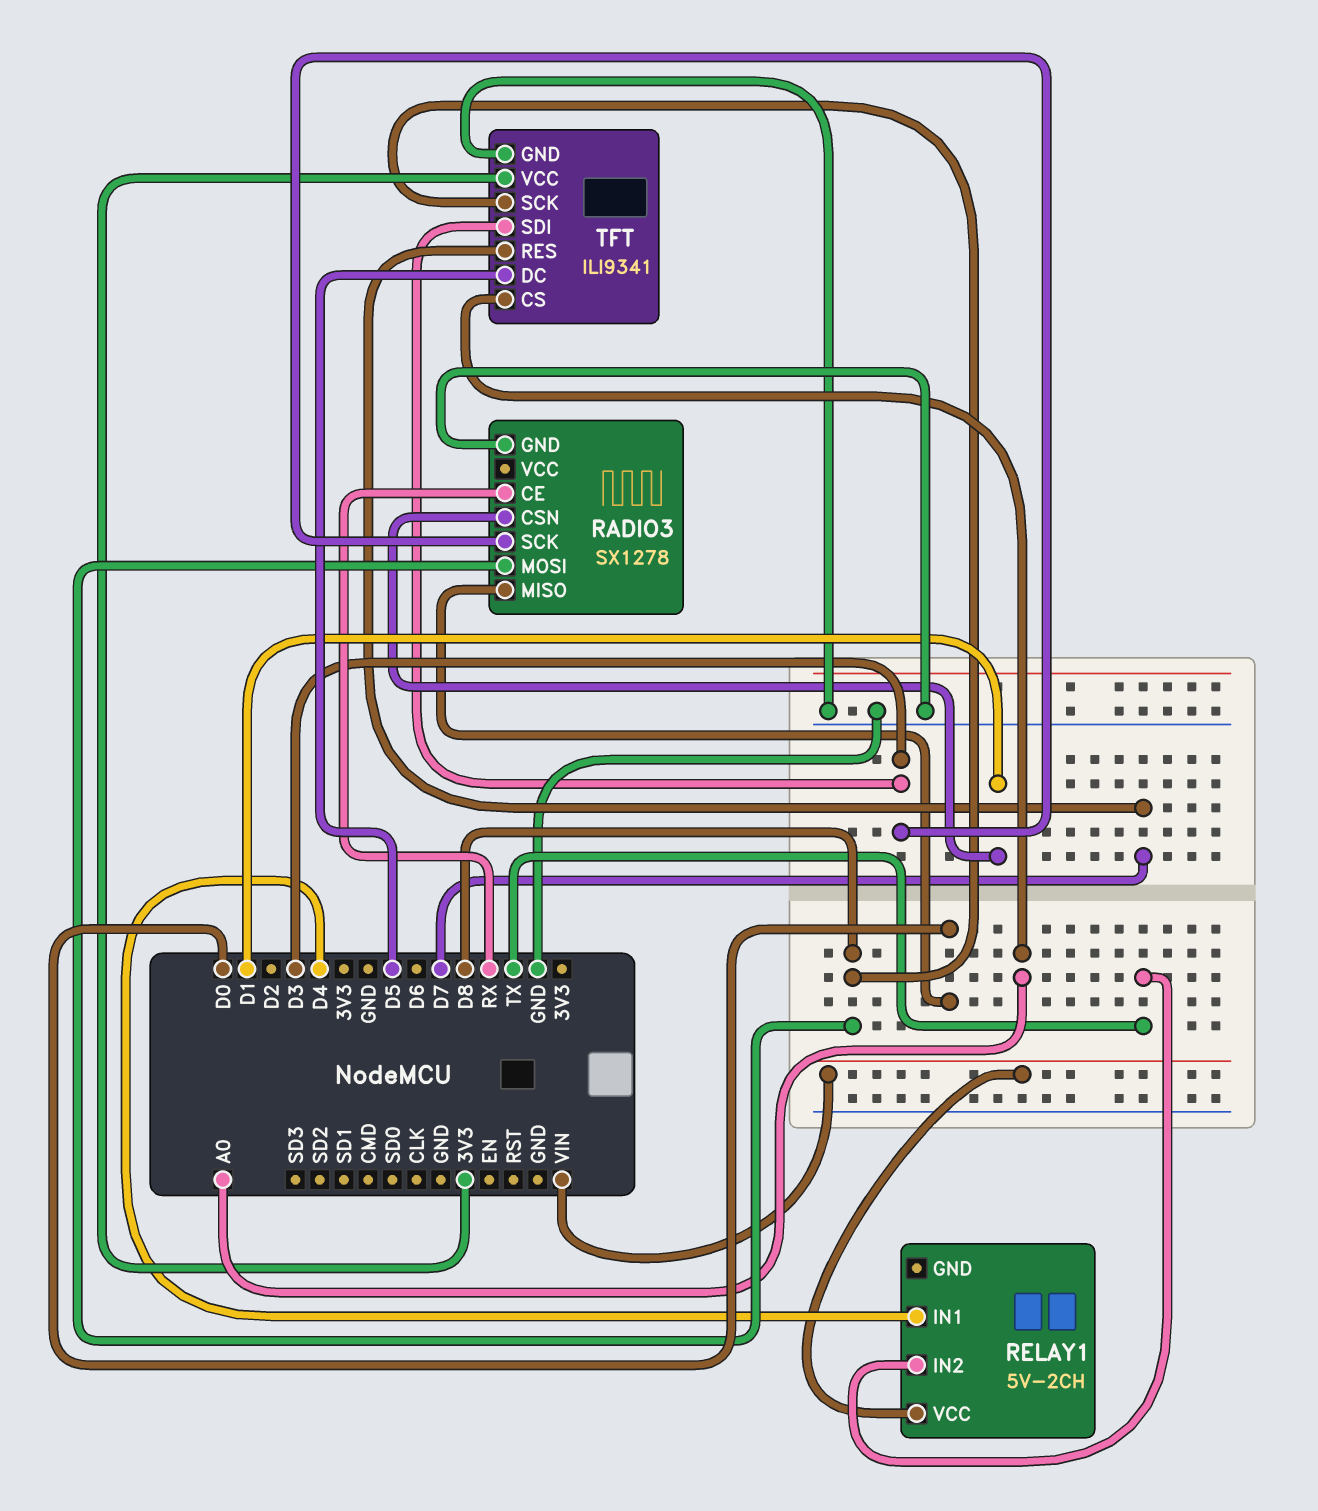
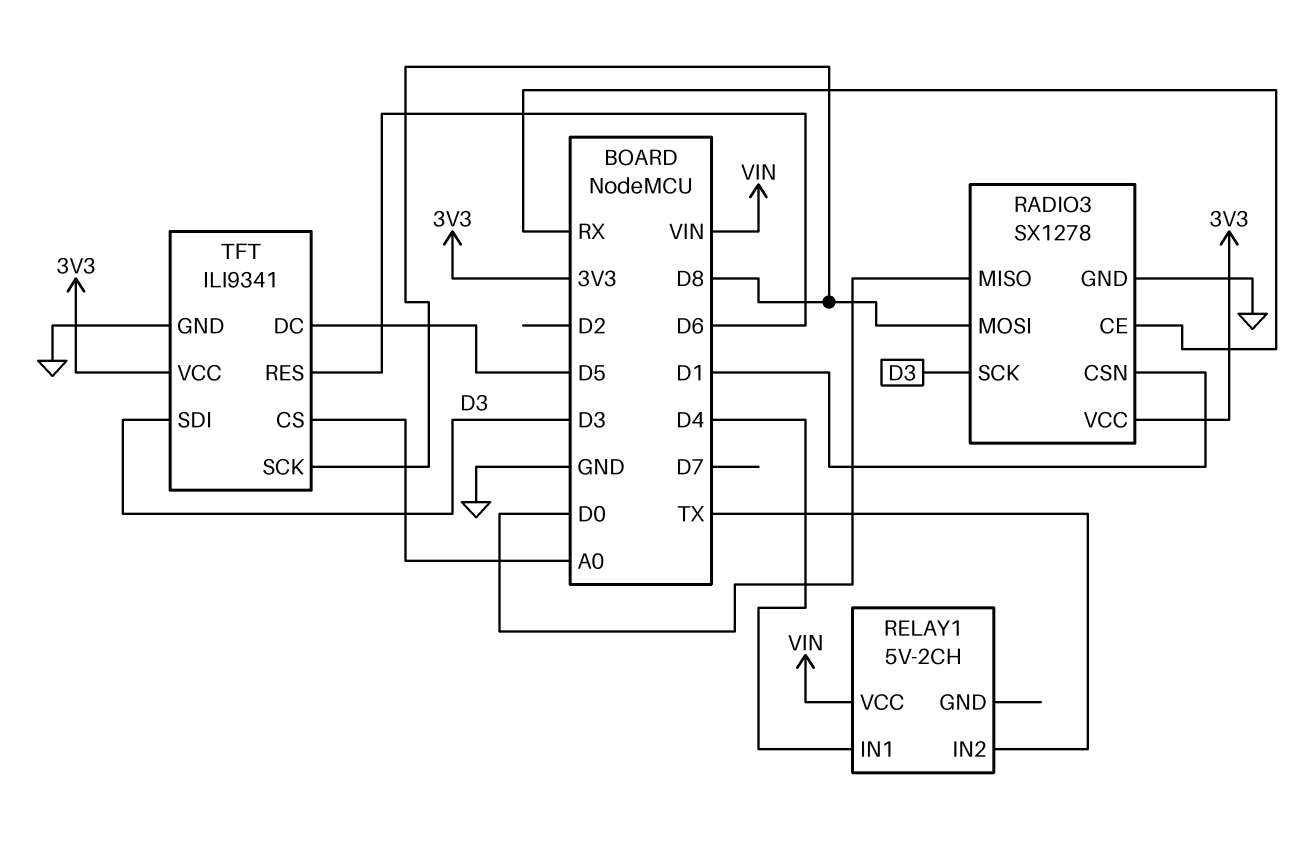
RADIO3 pin VCC: none -> 3V3
TFT pin RES: D7 -> D6

